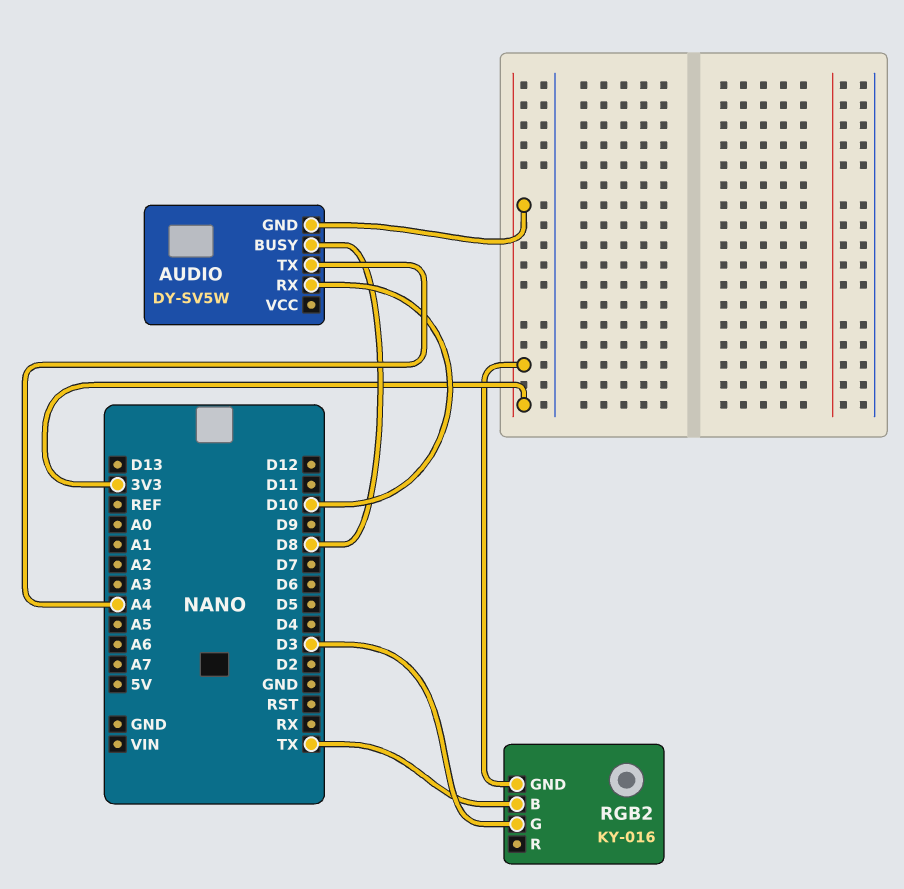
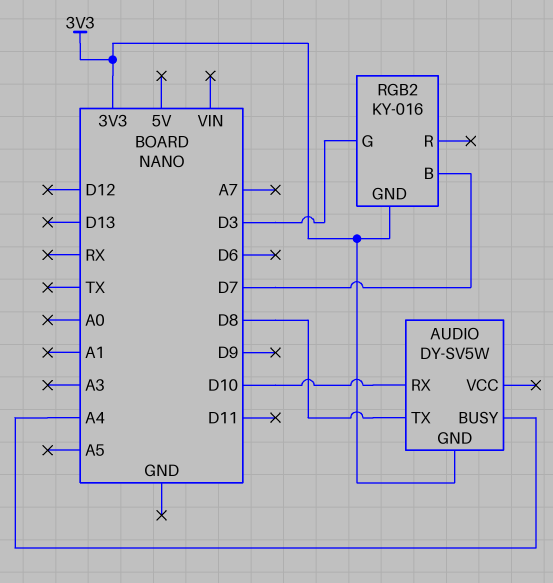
AUDIO pin BUSY: D8 -> A4
AUDIO pin TX: A4 -> D8
RGB2 pin B: TX -> D7

